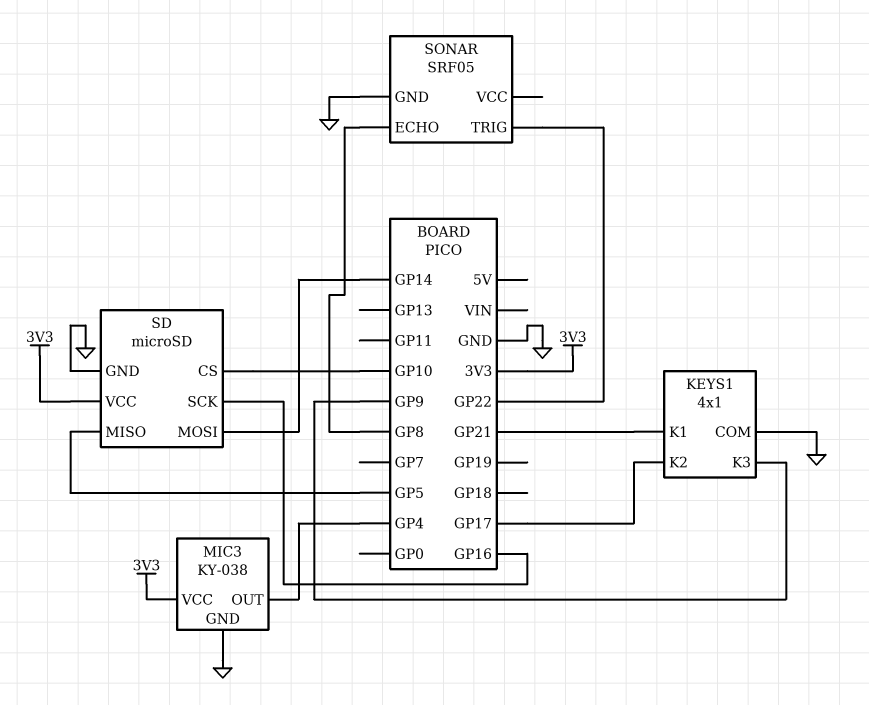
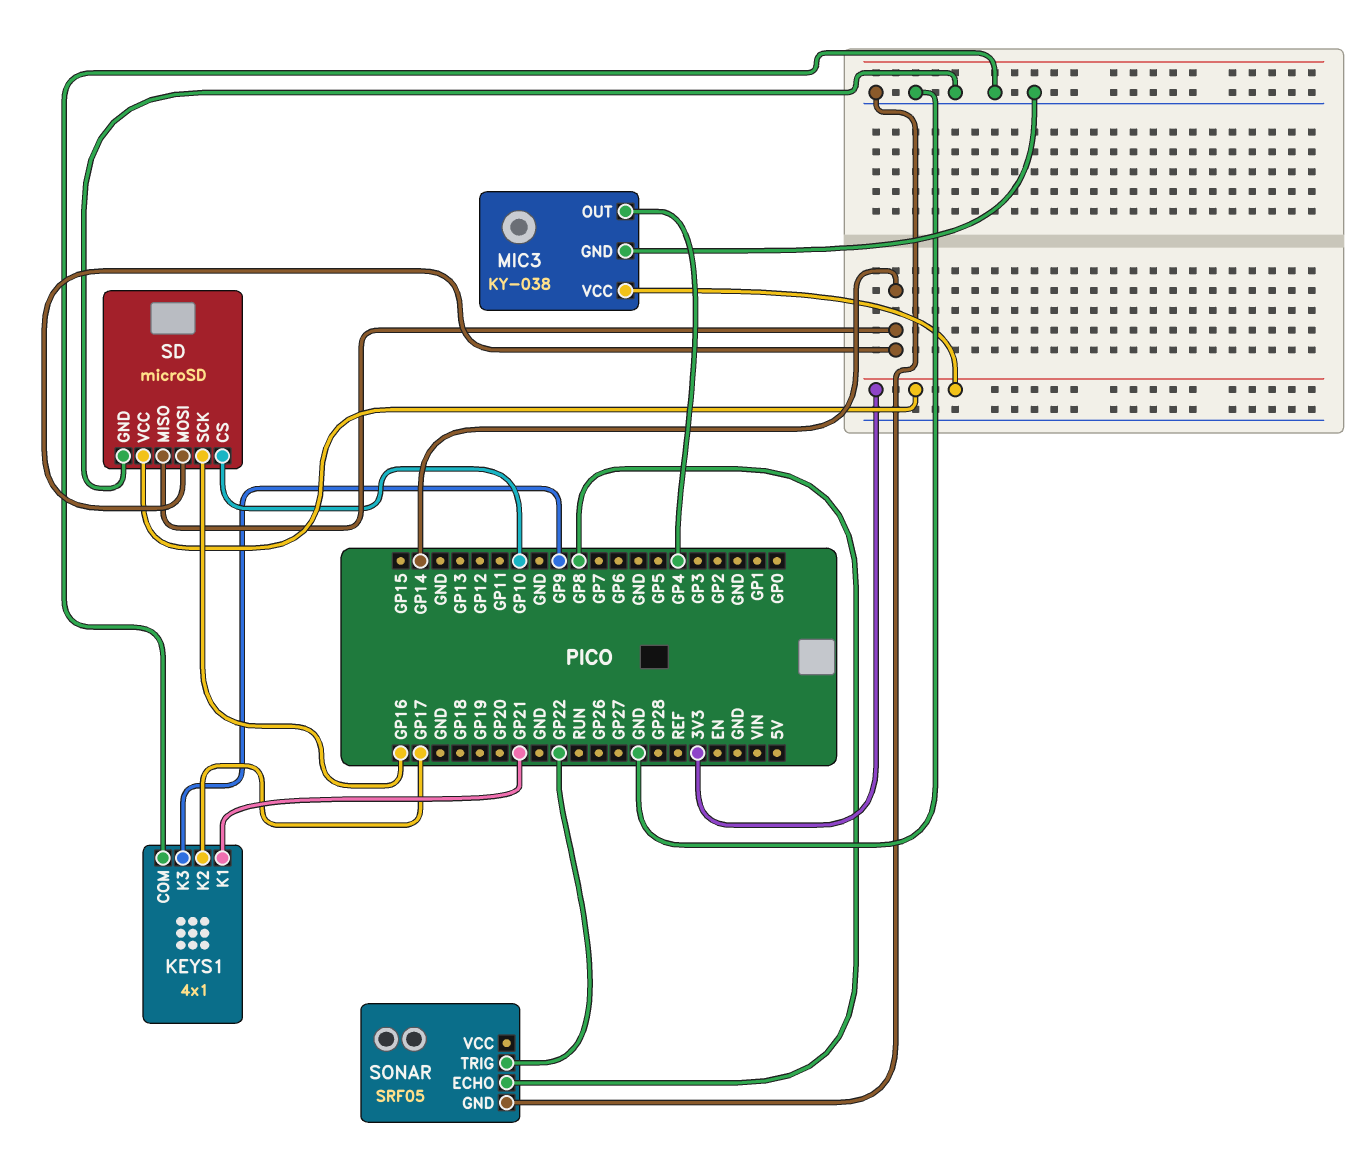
SD pin MISO: GP5 -> GP14

